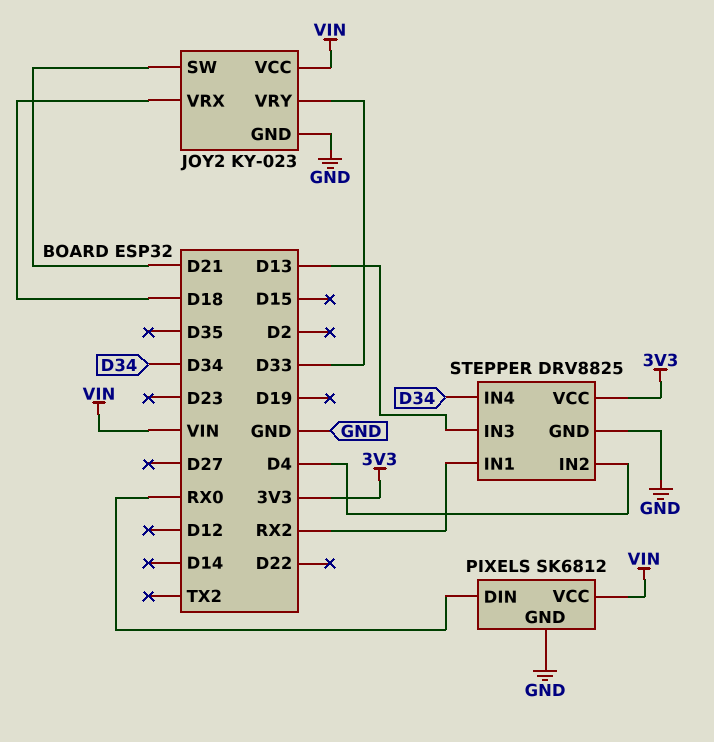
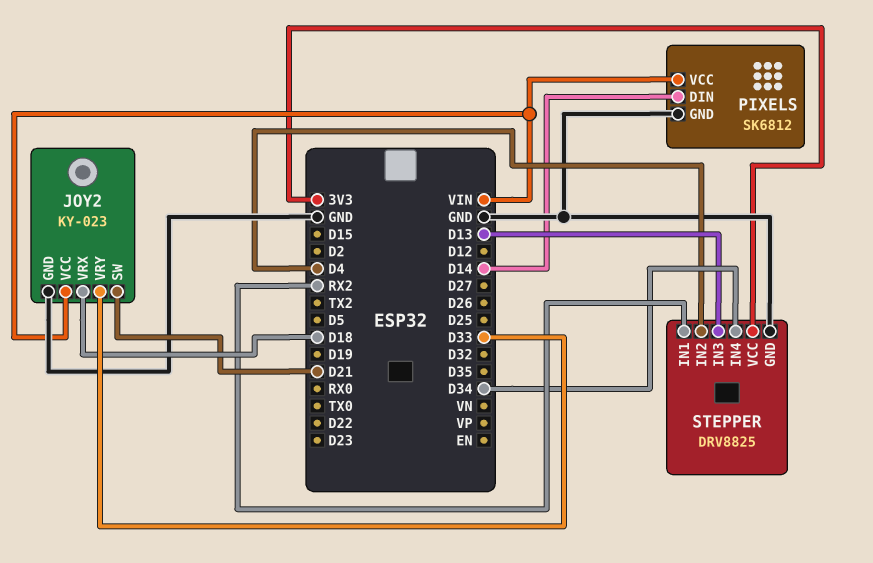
PIXELS pin DIN: RX0 -> D14

